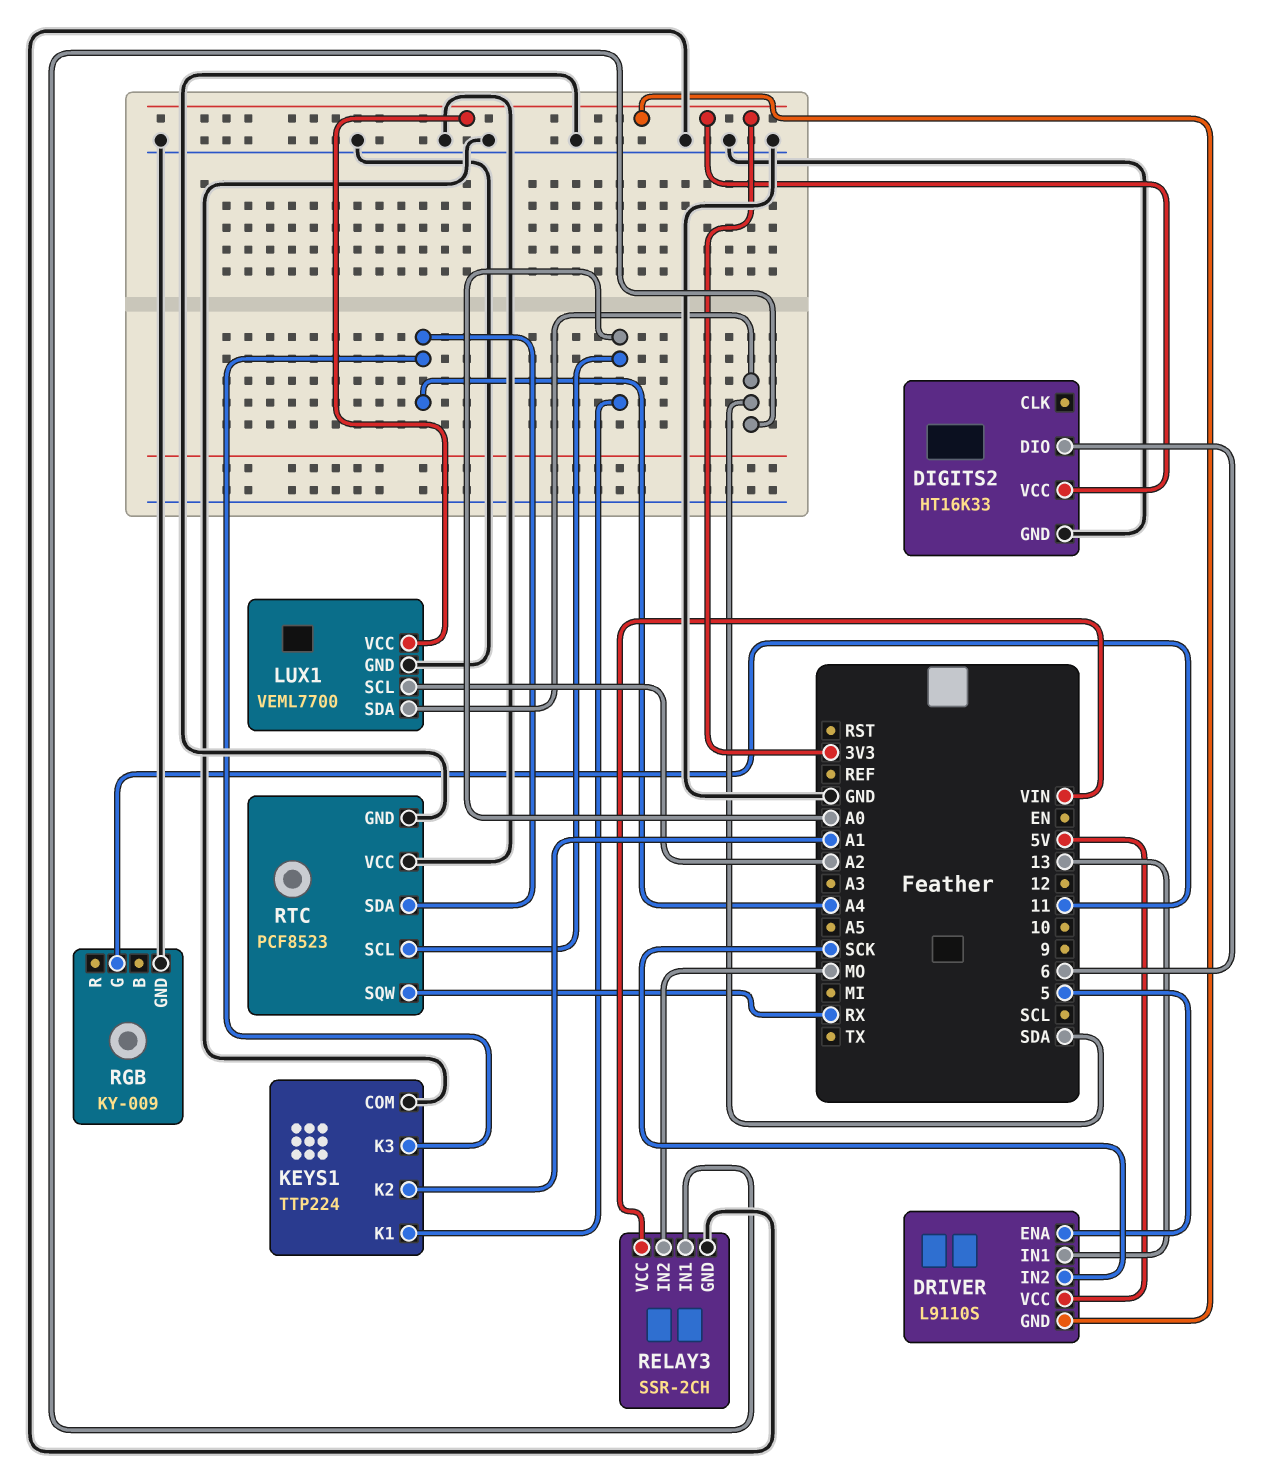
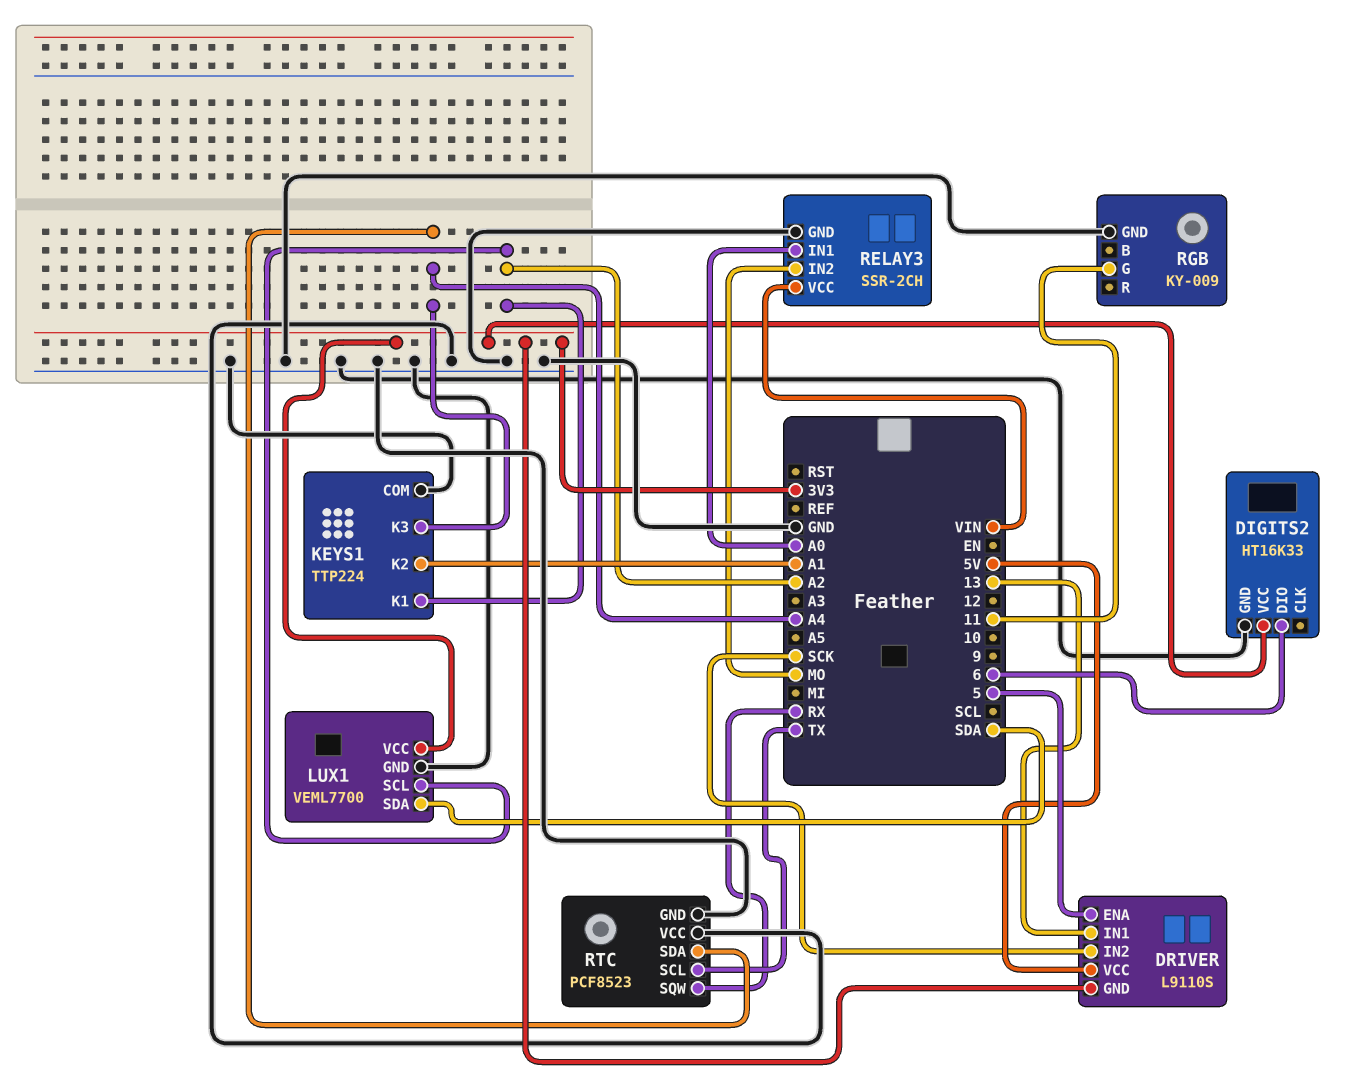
KEYS1 pin K1: A0 -> A2
RELAY3 pin IN1: SDA -> A0
RTC pin SCL: A0 -> TX

